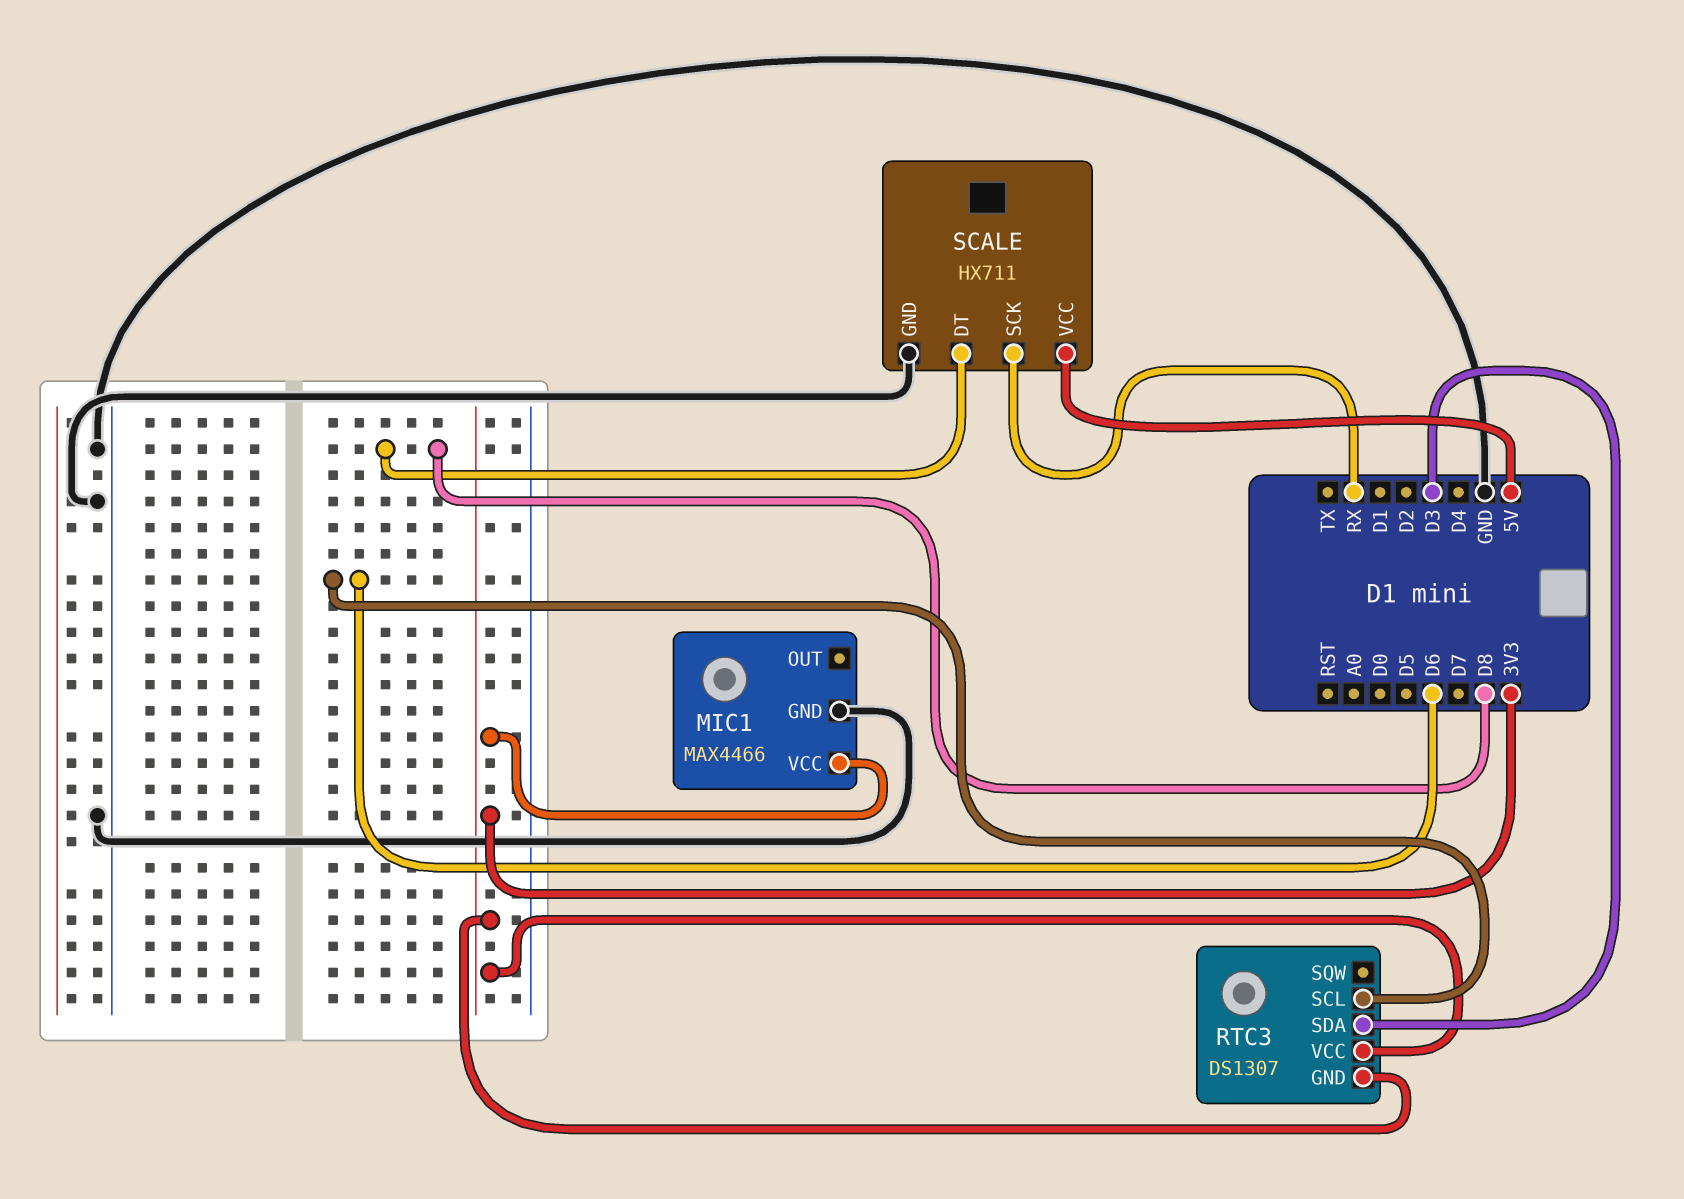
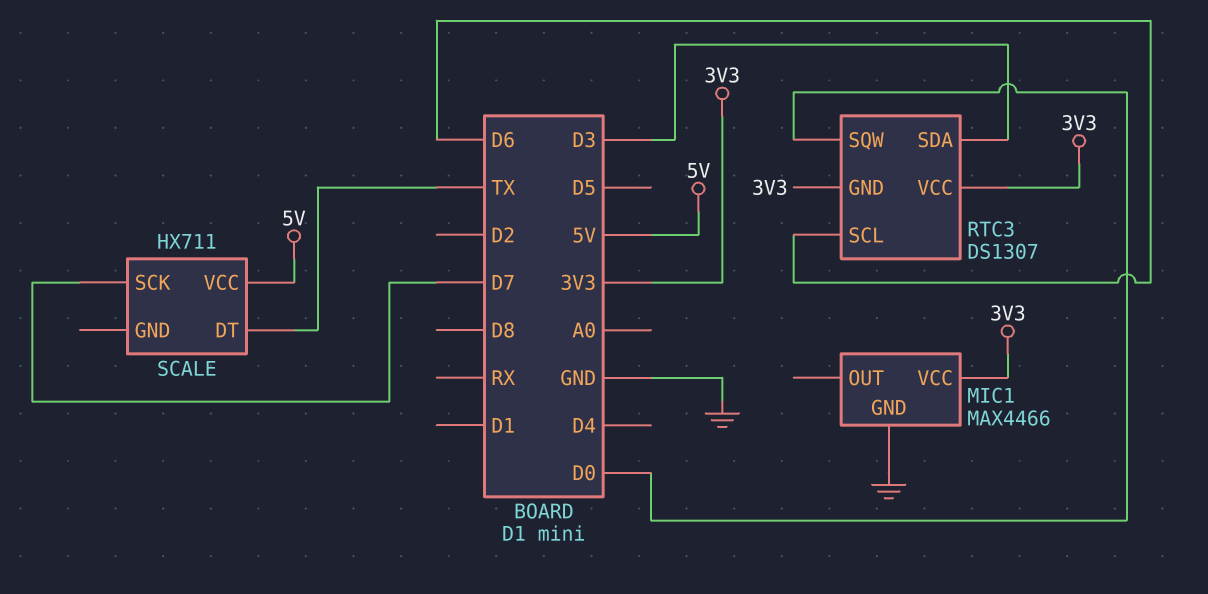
RTC3 pin SQW: none -> D0
SCALE pin DT: D8 -> TX
SCALE pin GND: GND -> none
SCALE pin SCK: RX -> D7

